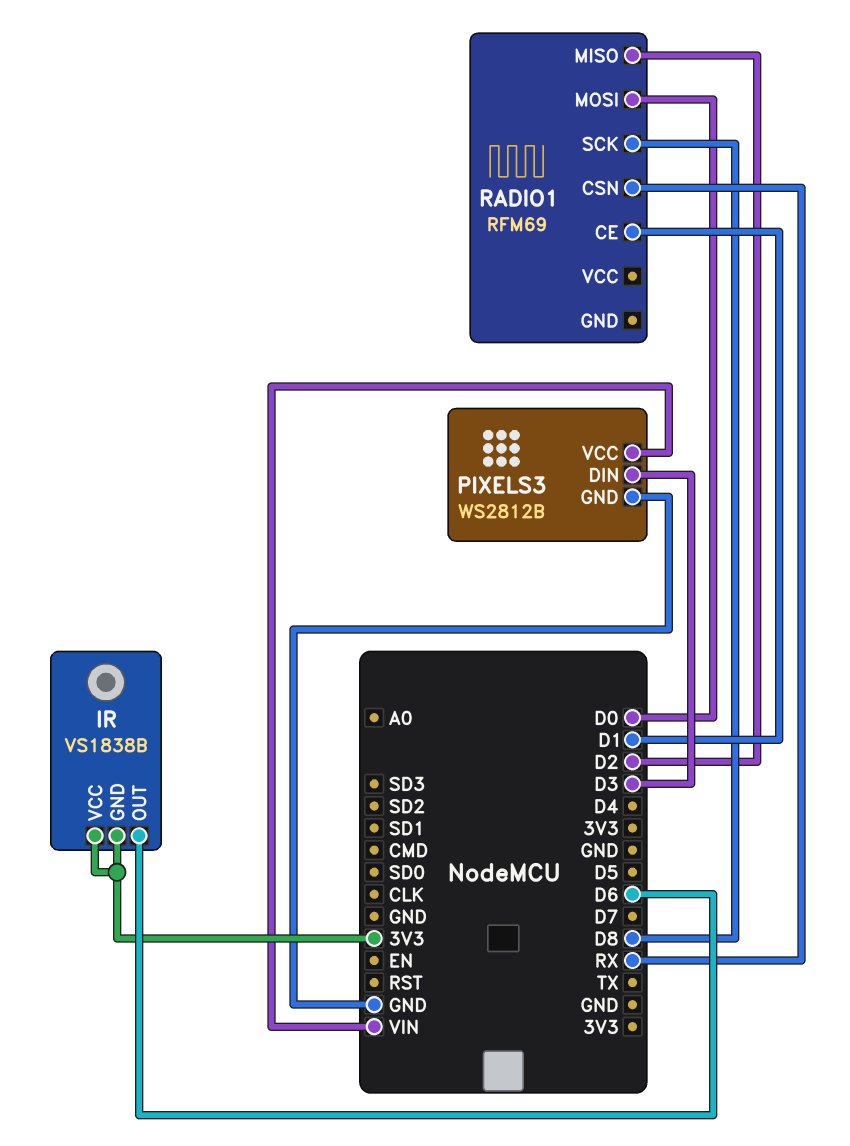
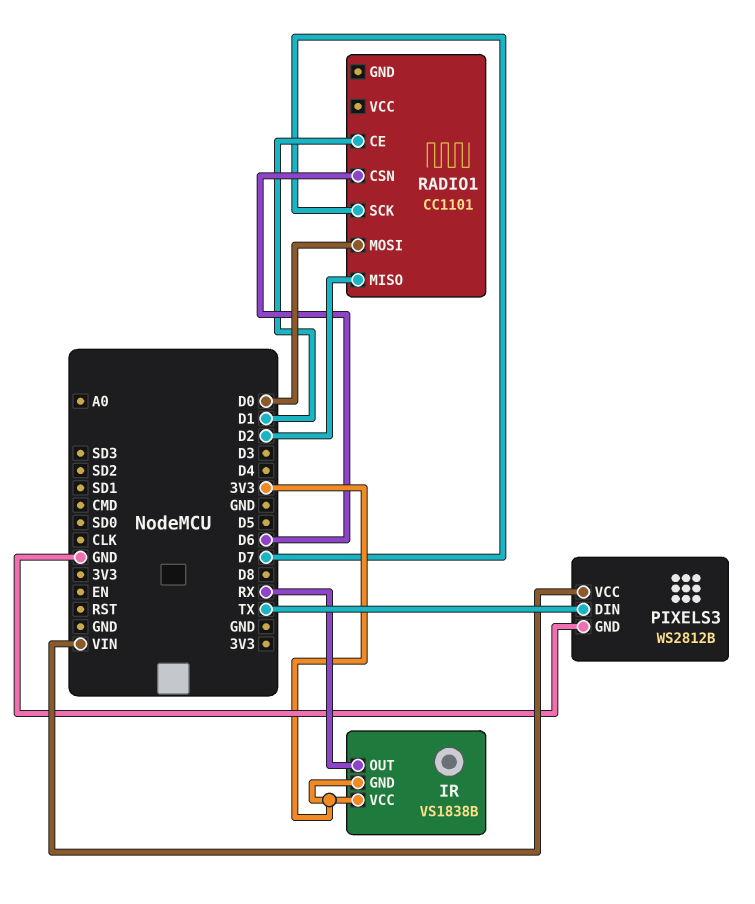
IR pin OUT: D6 -> RX
PIXELS3 pin DIN: D3 -> TX
RADIO1: RFM69 -> CC1101
RADIO1 pin CSN: RX -> D6
RADIO1 pin SCK: D8 -> D7

